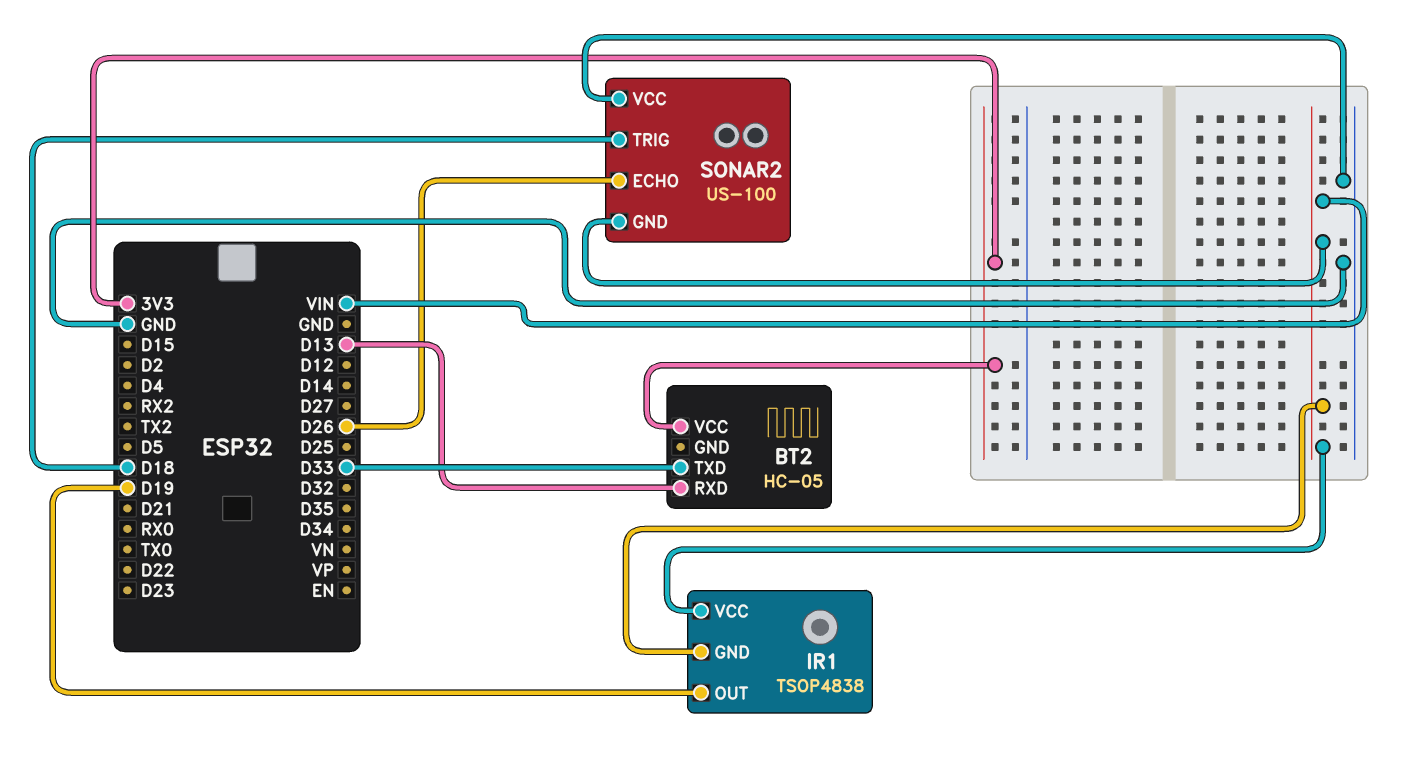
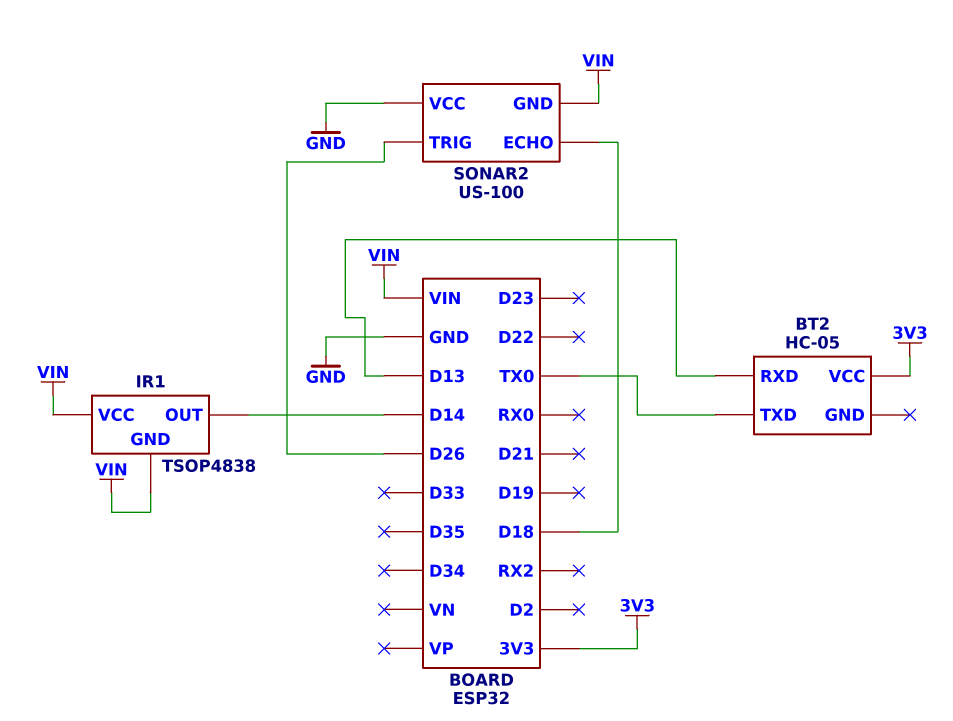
BT2 pin TXD: D33 -> TX0
IR1 pin OUT: D19 -> D14
SONAR2 pin ECHO: D26 -> D18
SONAR2 pin TRIG: D18 -> D26

